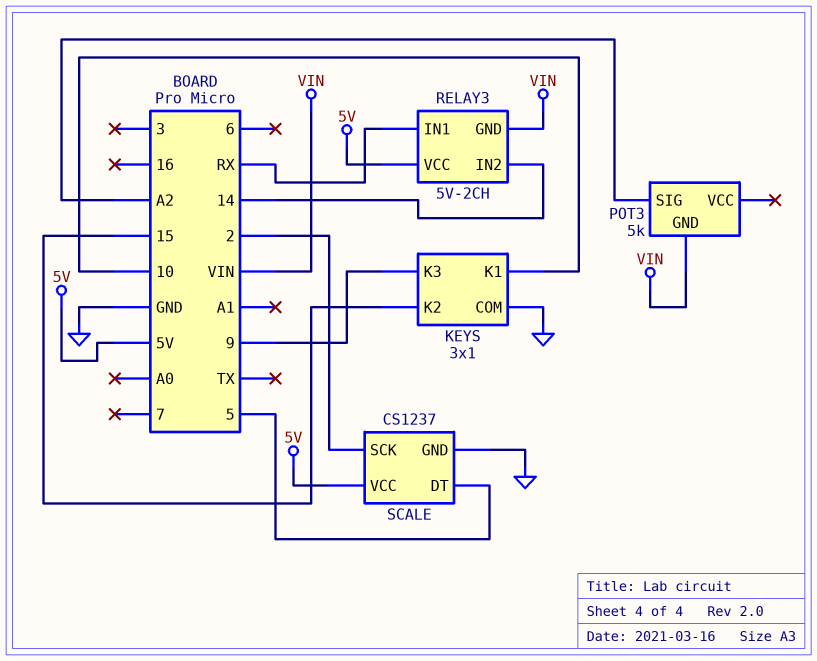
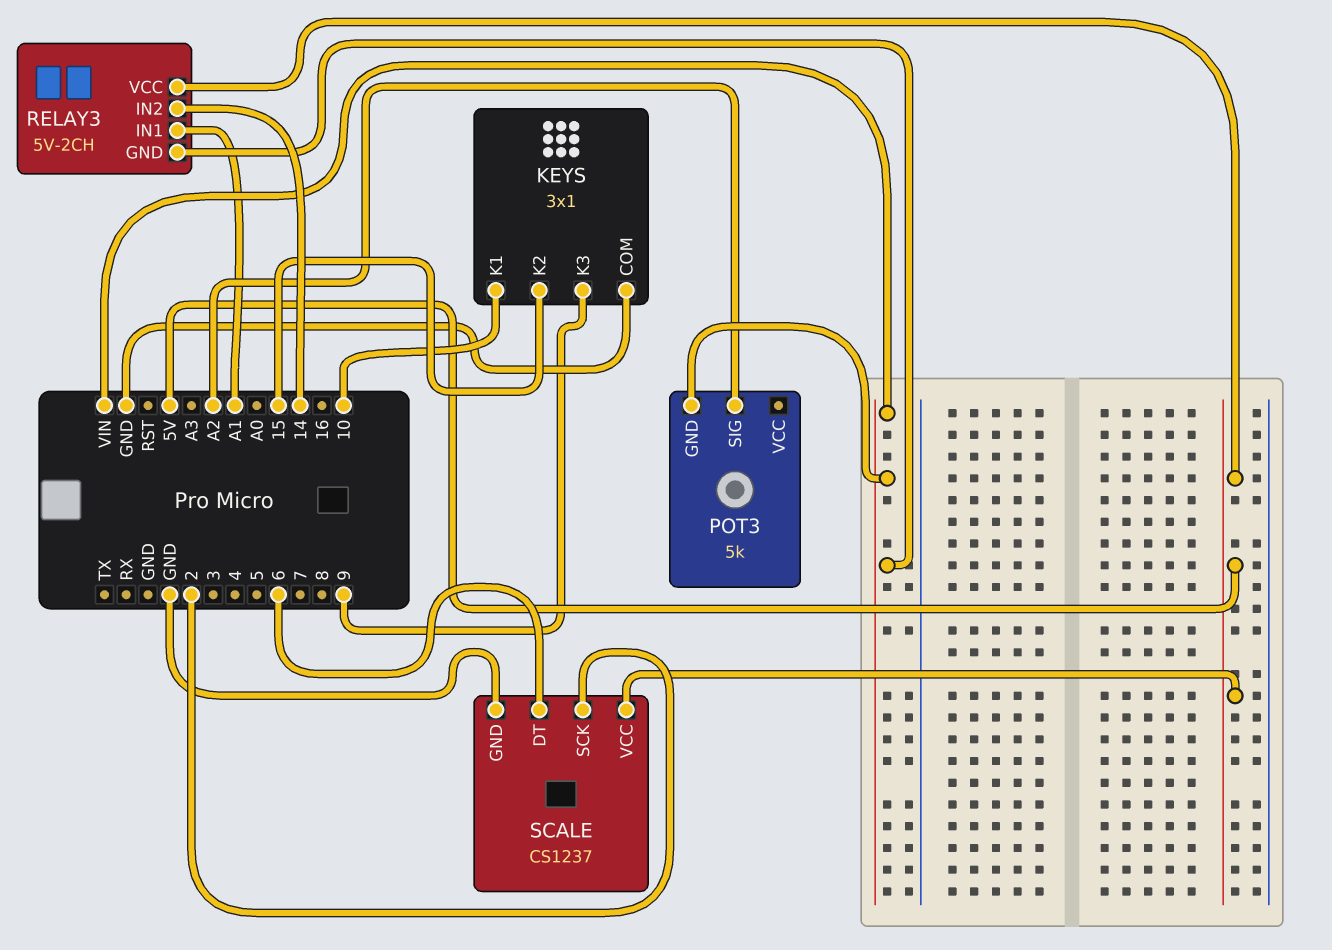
RELAY3 pin IN1: RX -> A1
SCALE pin DT: 5 -> 6

